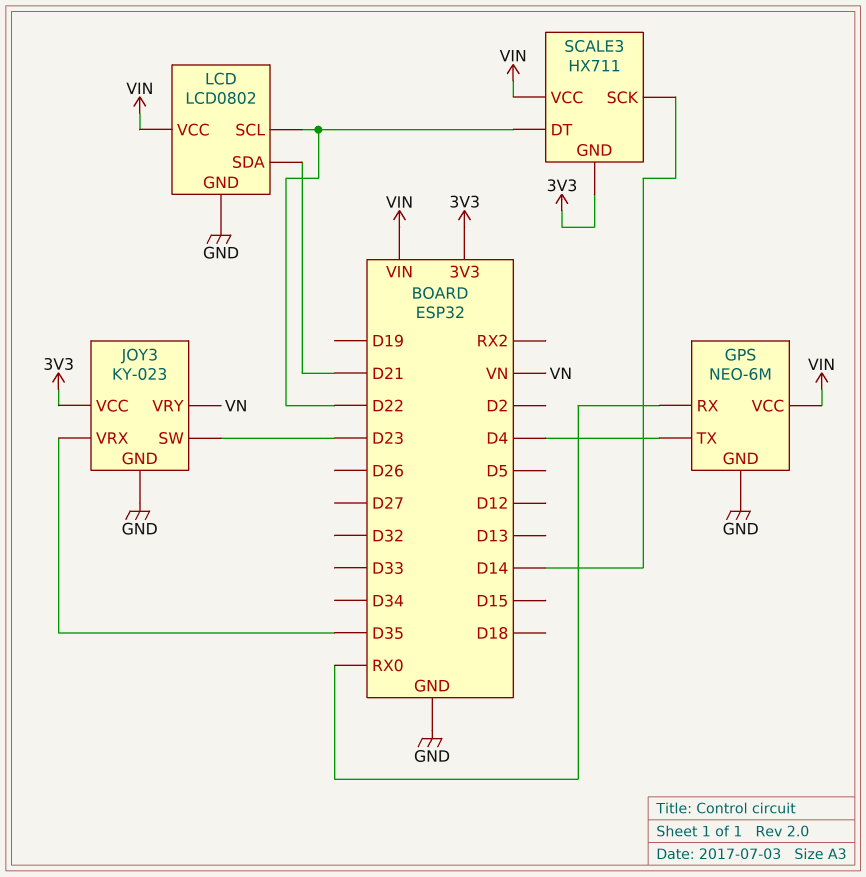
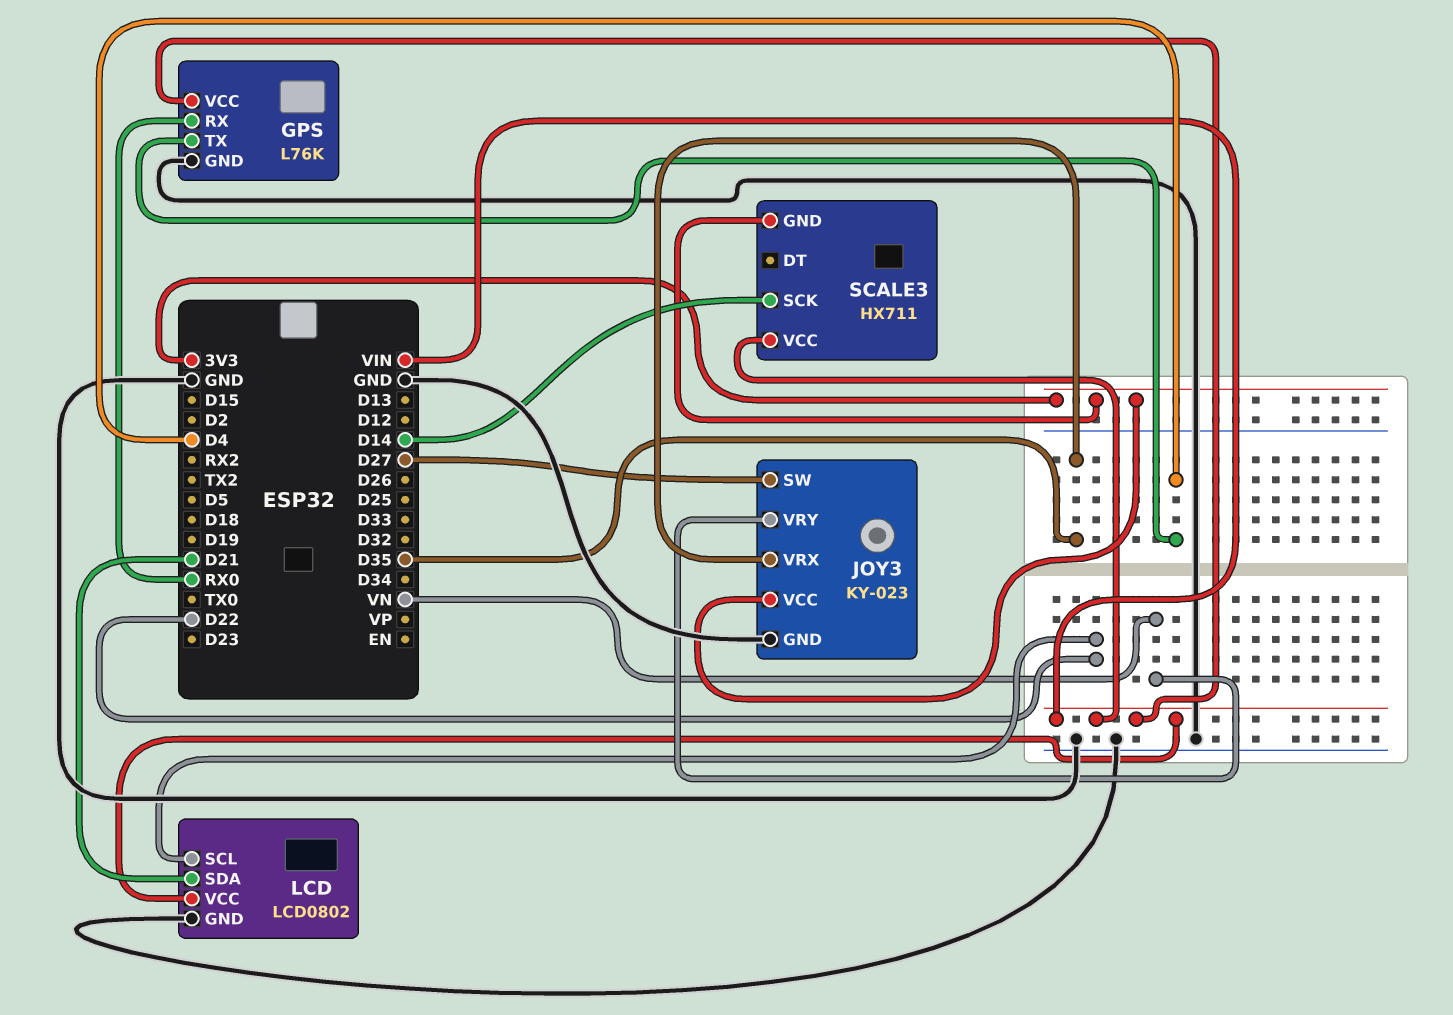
GPS: NEO-6M -> L76K
JOY3 pin SW: D23 -> D27
SCALE3 pin DT: D22 -> none

